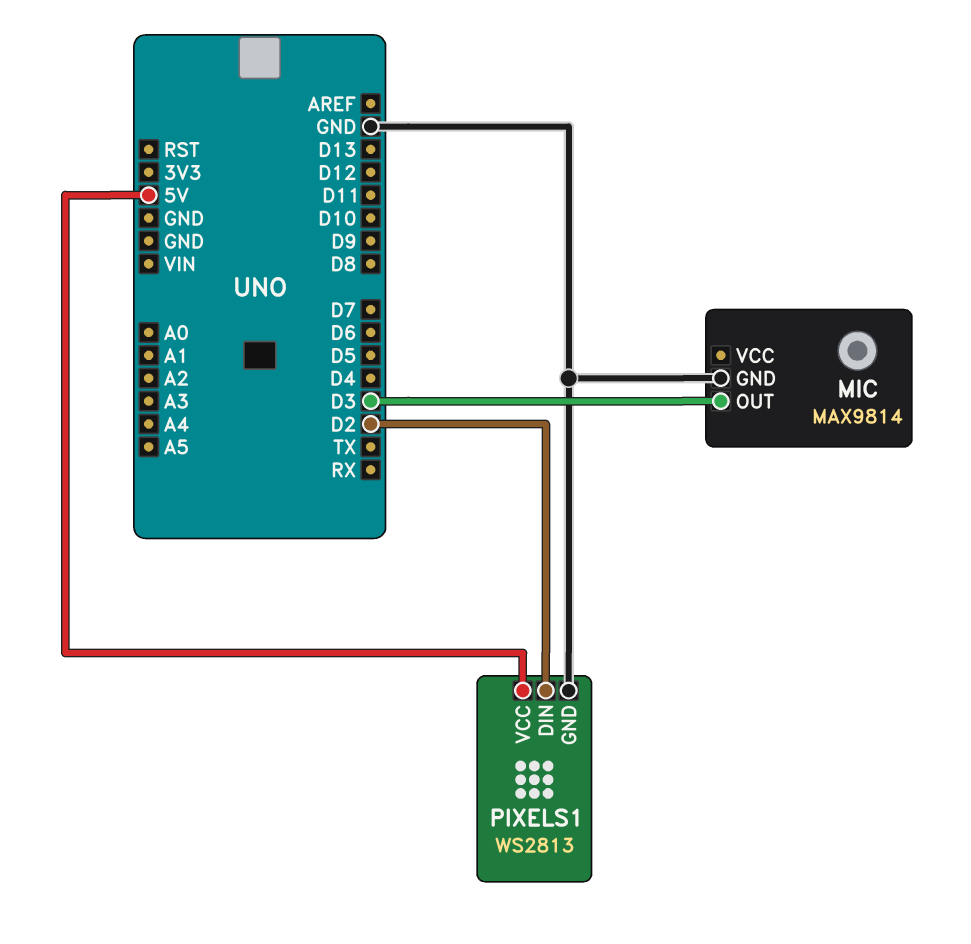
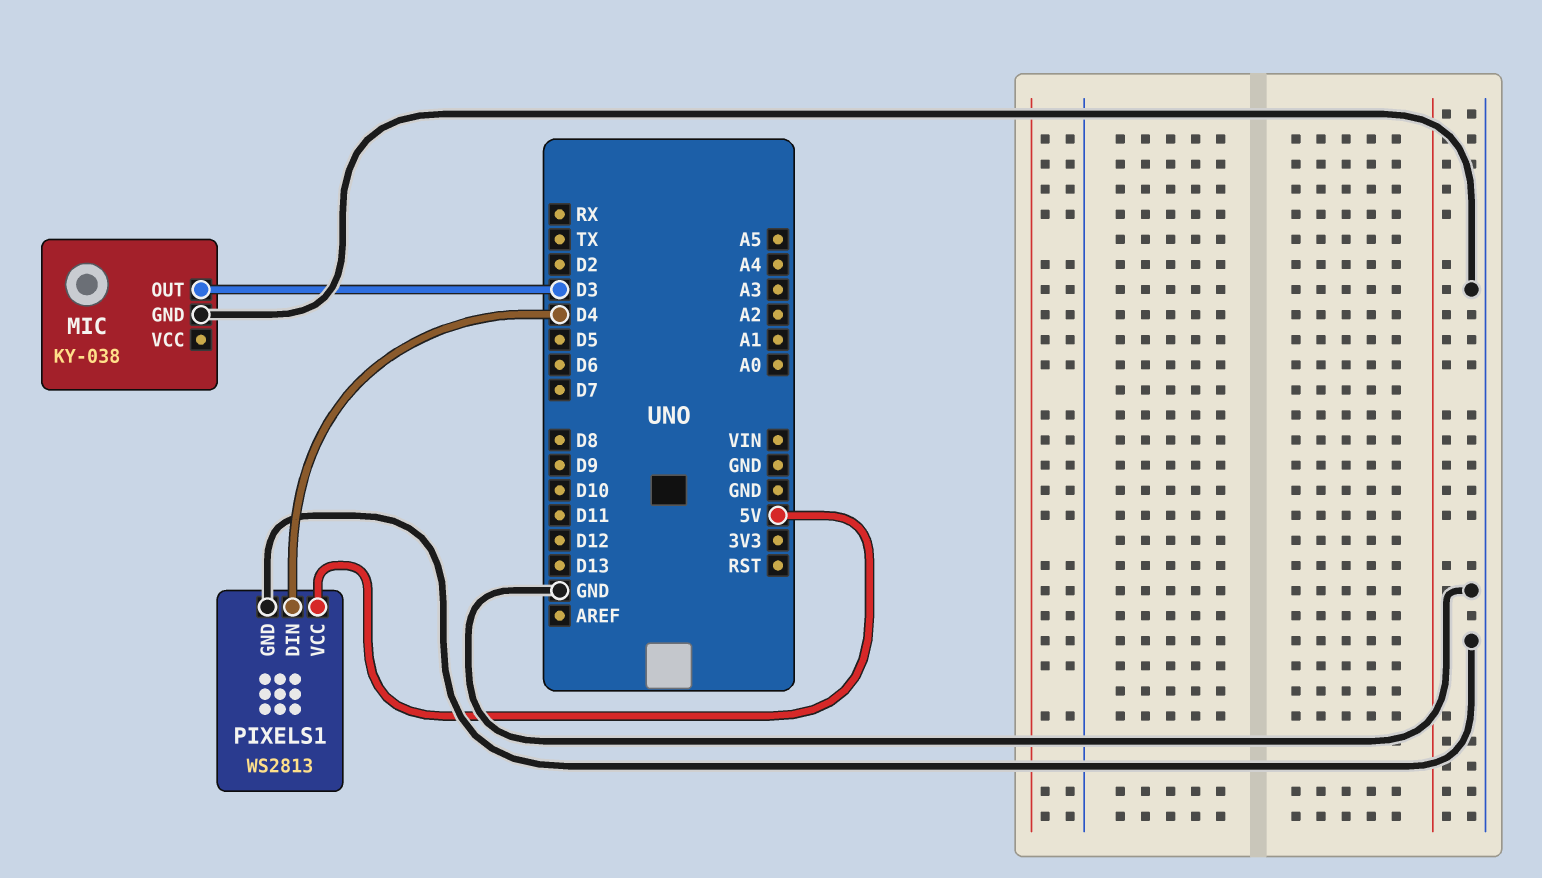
MIC: MAX9814 -> KY-038
PIXELS1 pin DIN: D2 -> D4

